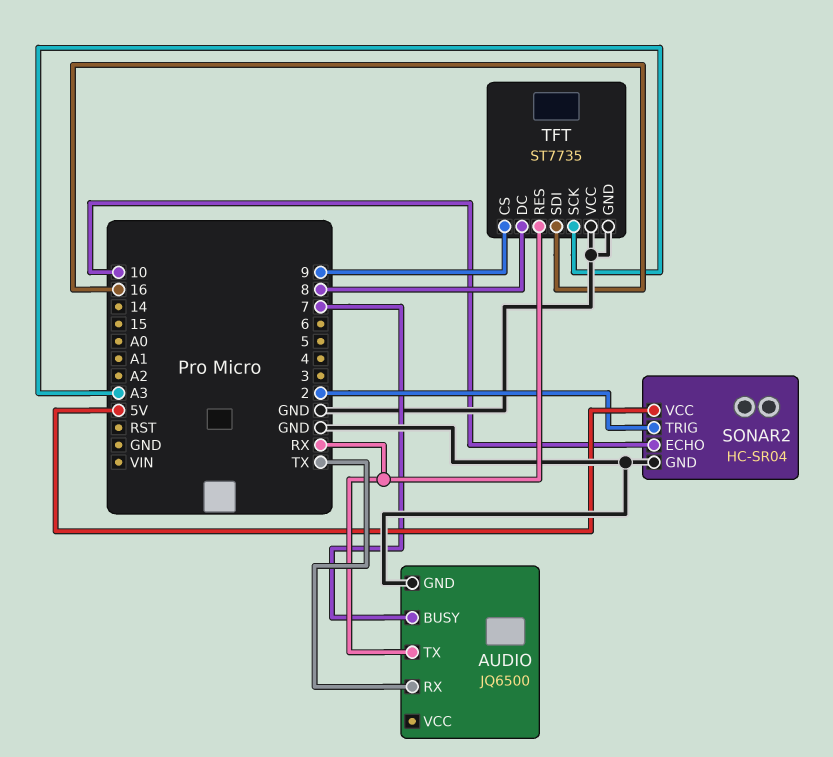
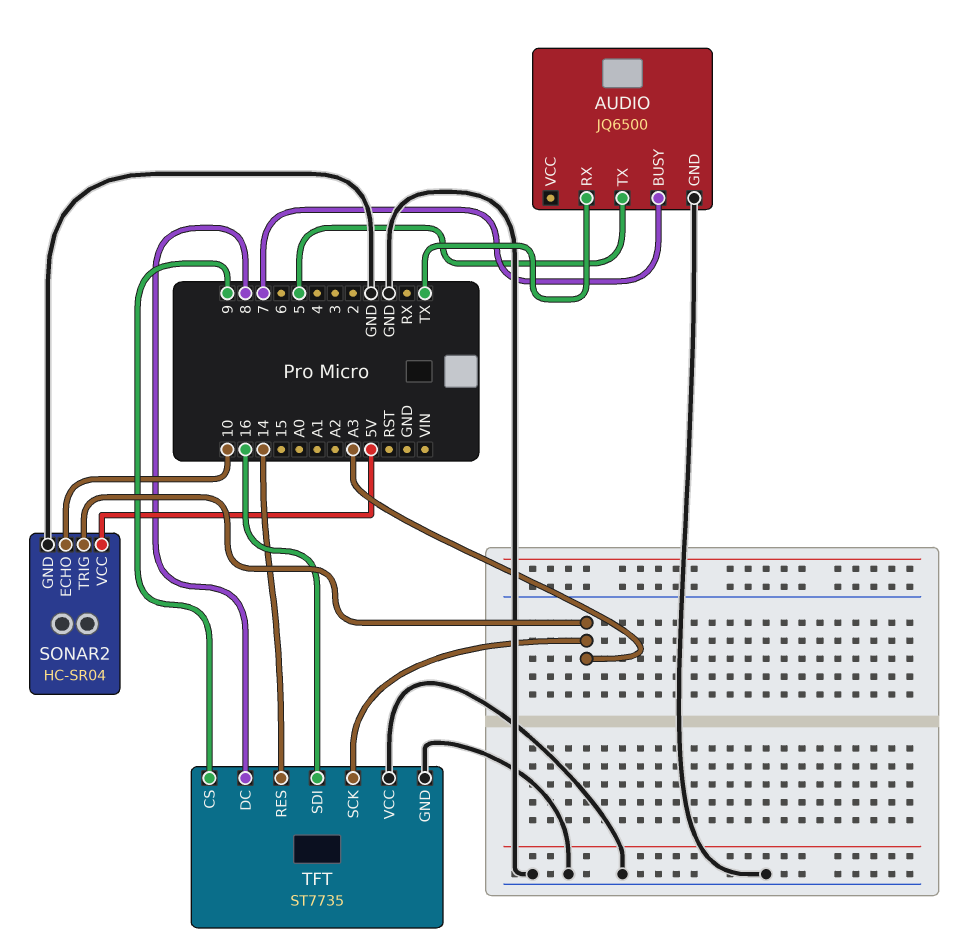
AUDIO pin TX: RX -> 5
SONAR2 pin TRIG: 2 -> A3
TFT pin RES: RX -> 14

